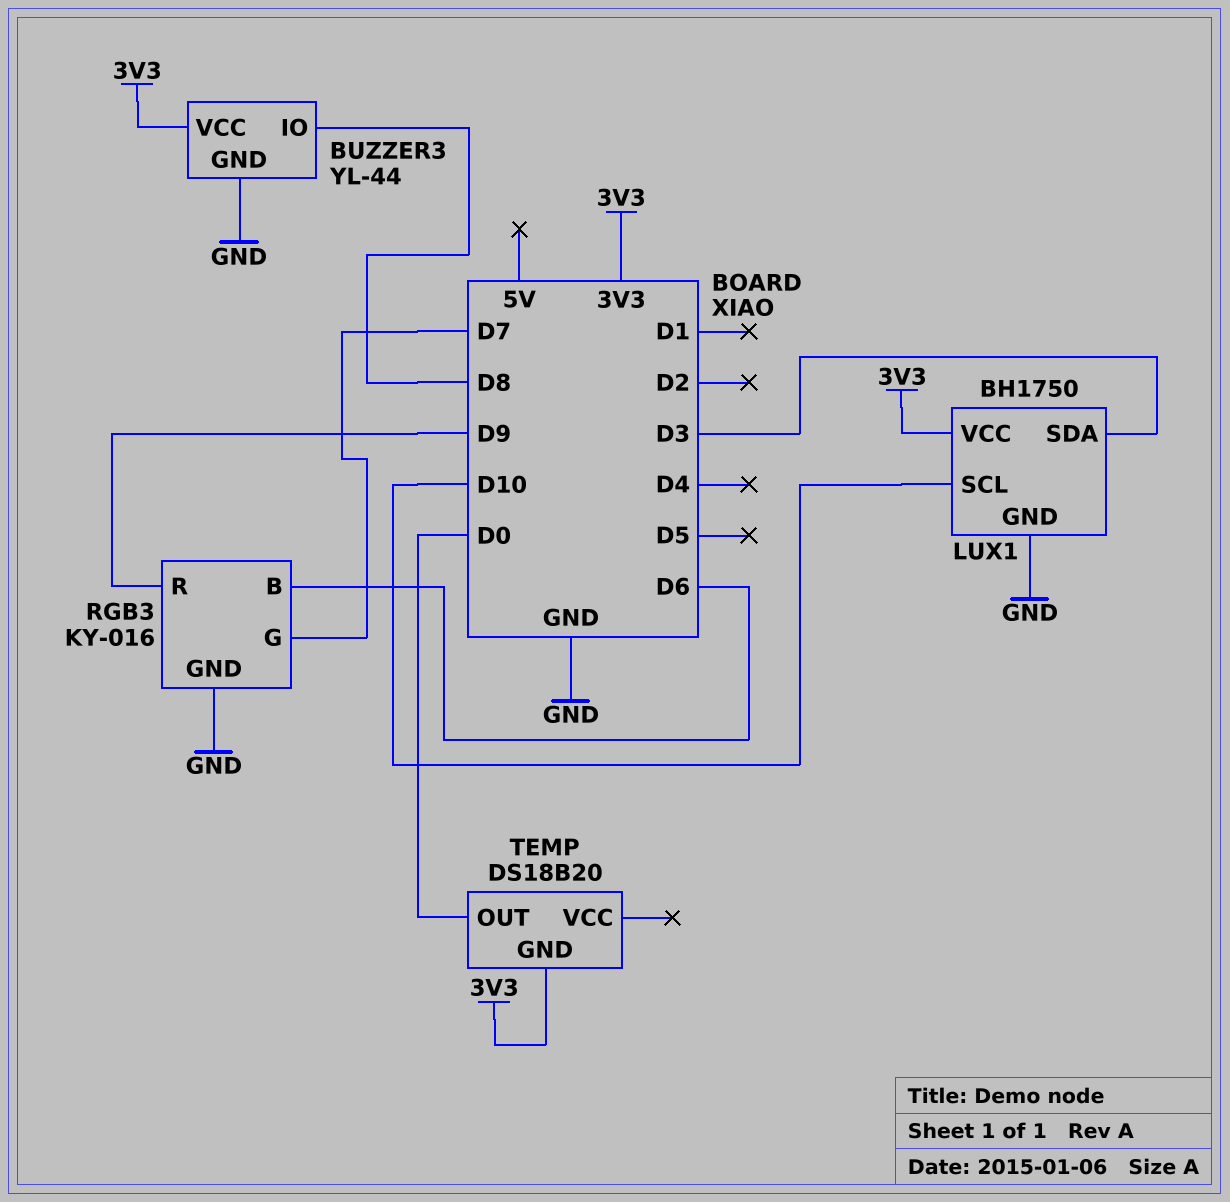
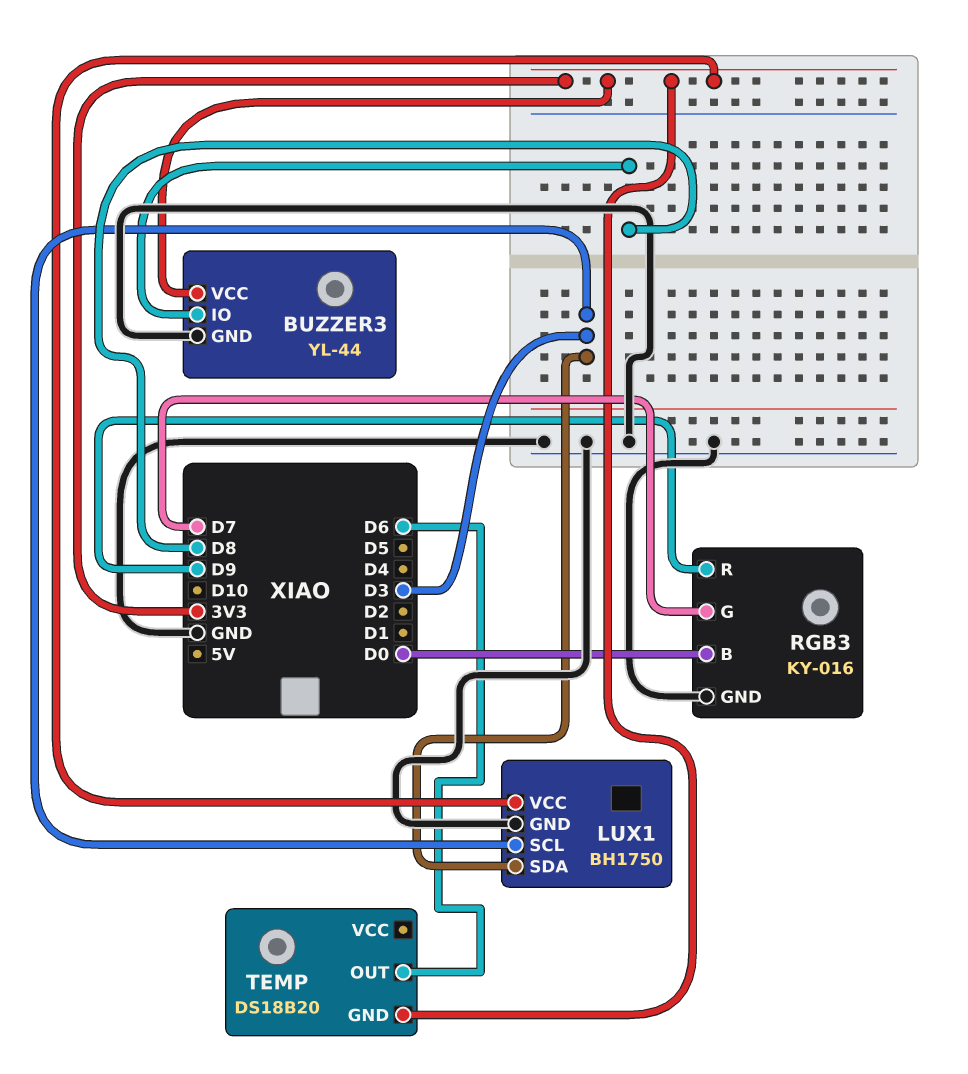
LUX1 pin SCL: D10 -> D3
RGB3 pin B: D6 -> D0
TEMP pin OUT: D0 -> D6

